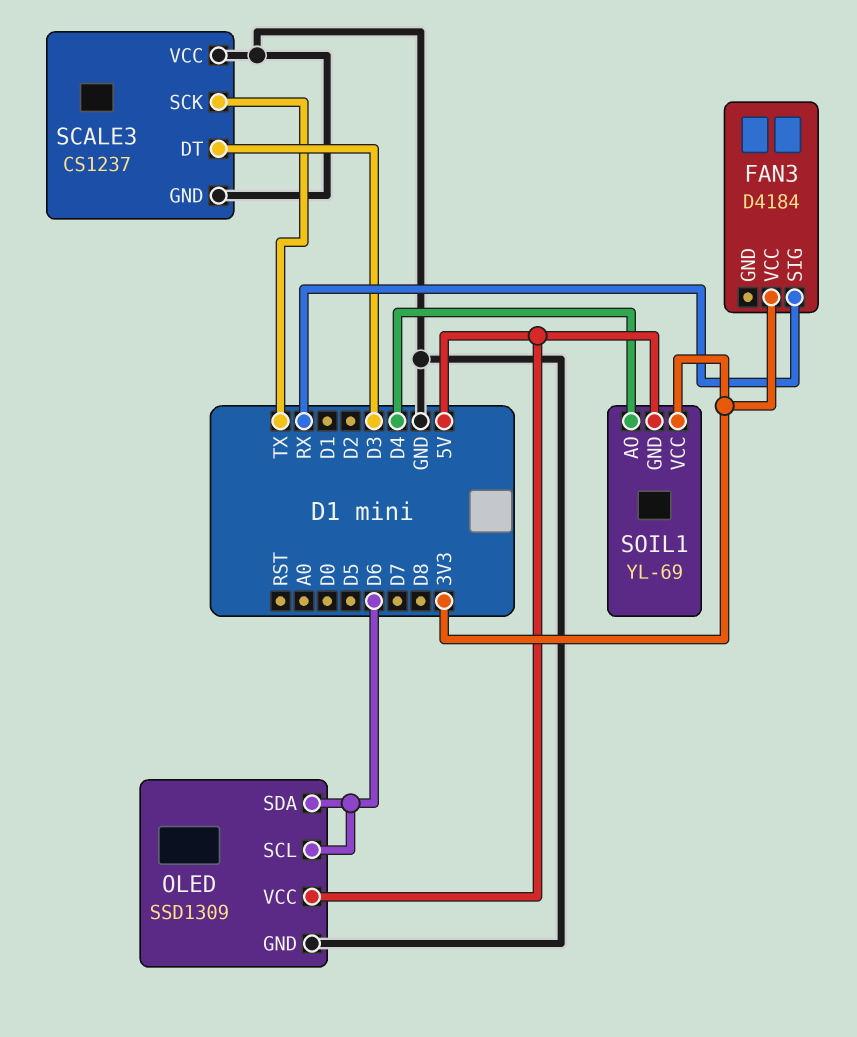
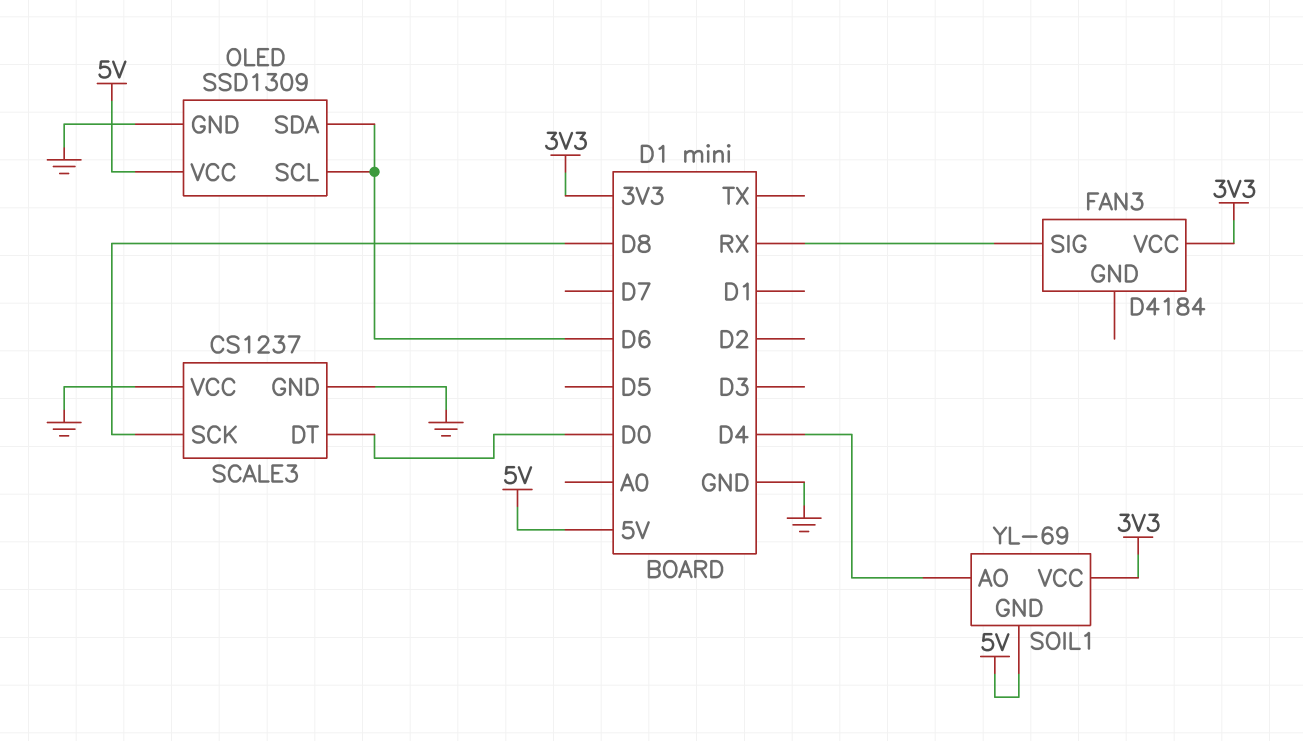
SCALE3 pin DT: D3 -> D0
SCALE3 pin SCK: TX -> D8

